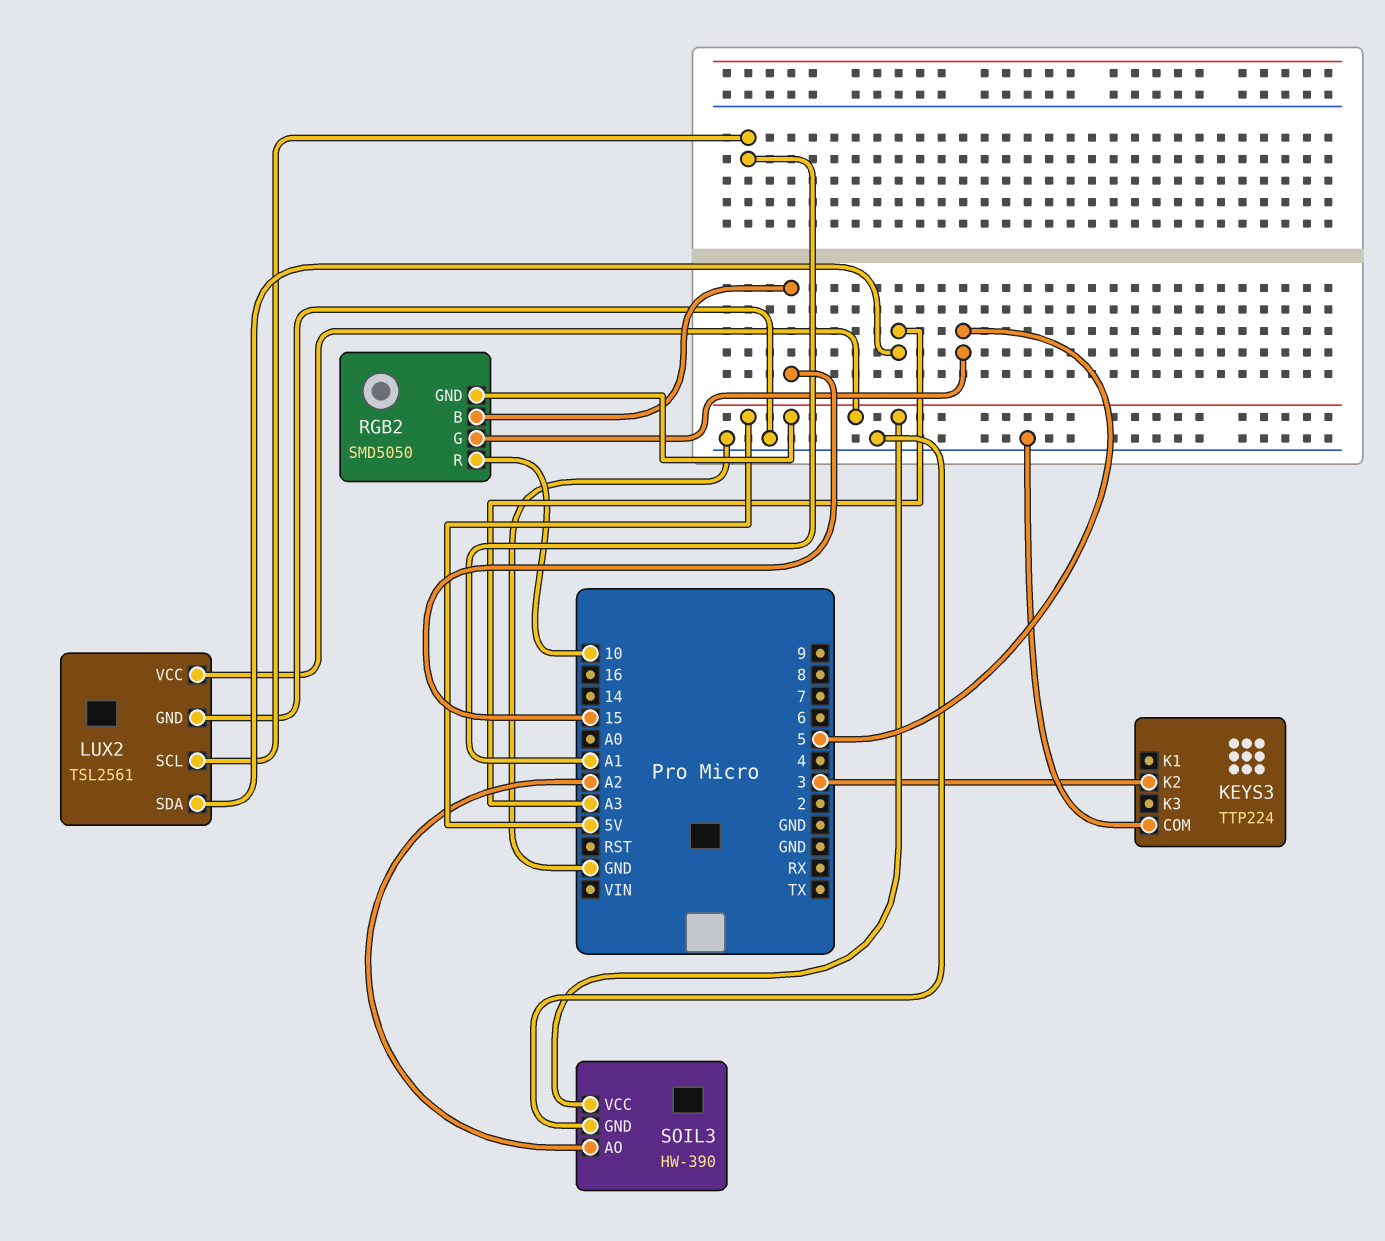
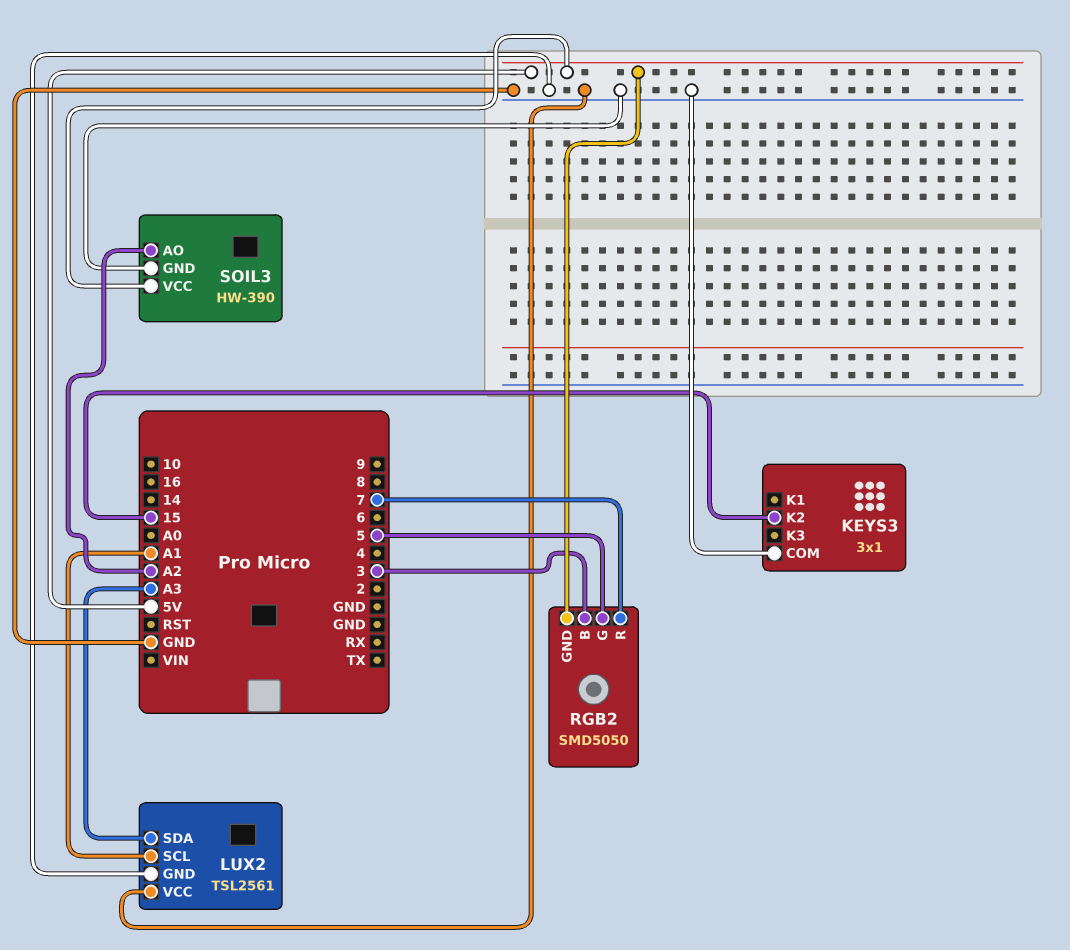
KEYS3: TTP224 -> 3x1
KEYS3 pin K2: 3 -> 15
LUX2 pin VCC: 5V -> GND
RGB2 pin B: 15 -> 3
RGB2 pin R: 10 -> 7

